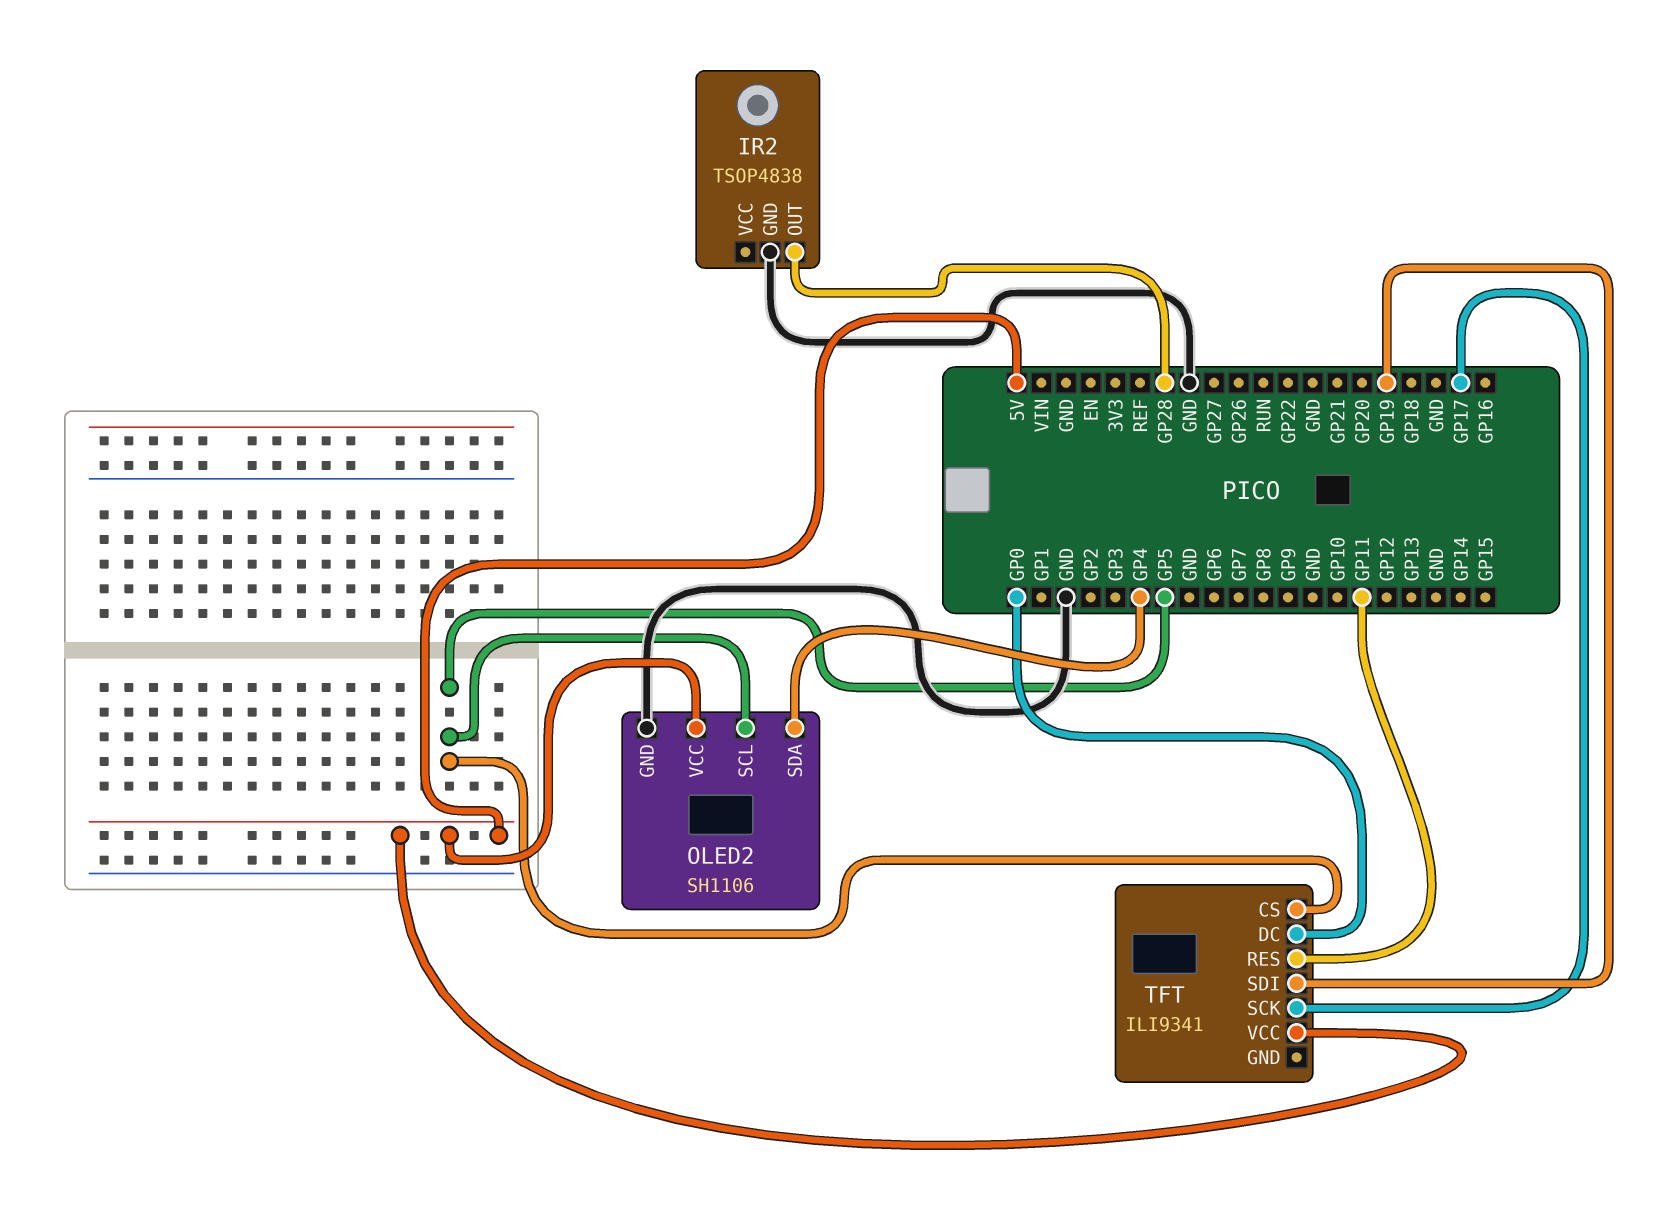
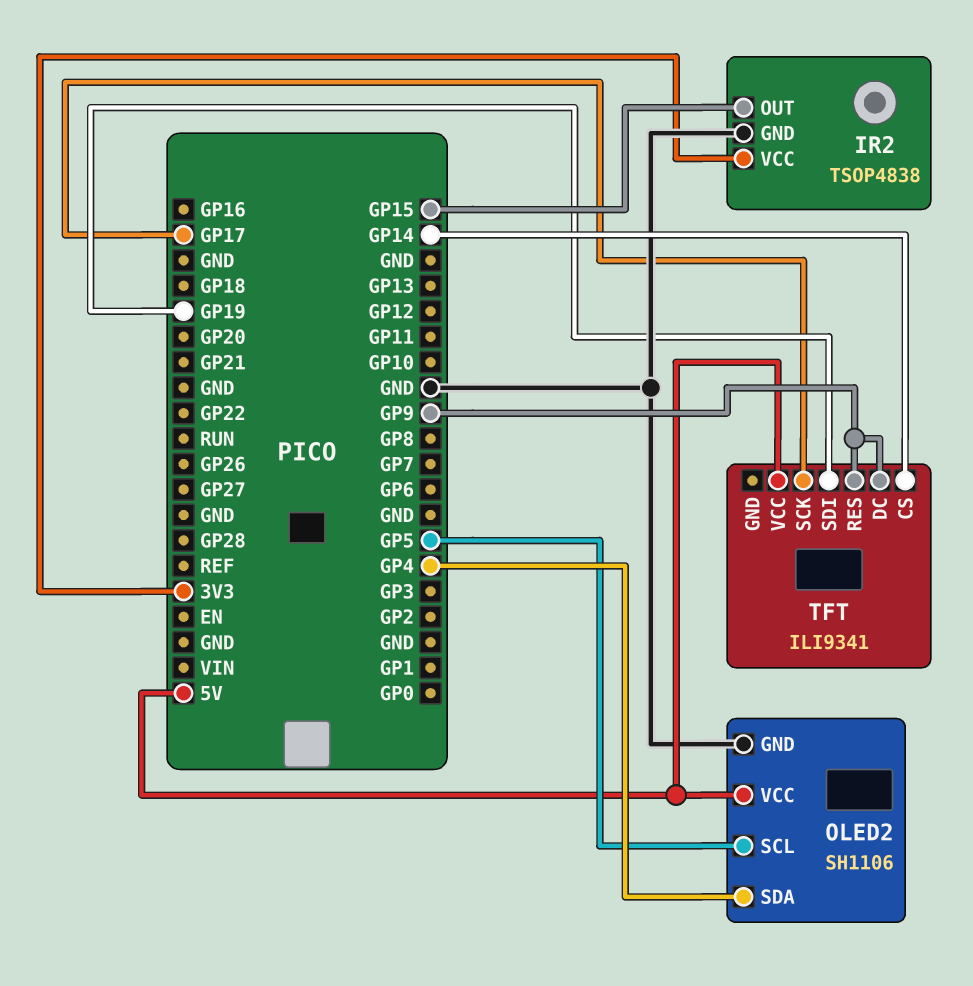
IR2 pin OUT: GP28 -> GP15
IR2 pin VCC: none -> 3V3
TFT pin CS: GP5 -> GP14
TFT pin DC: GP0 -> GP9
TFT pin RES: GP11 -> GP9

